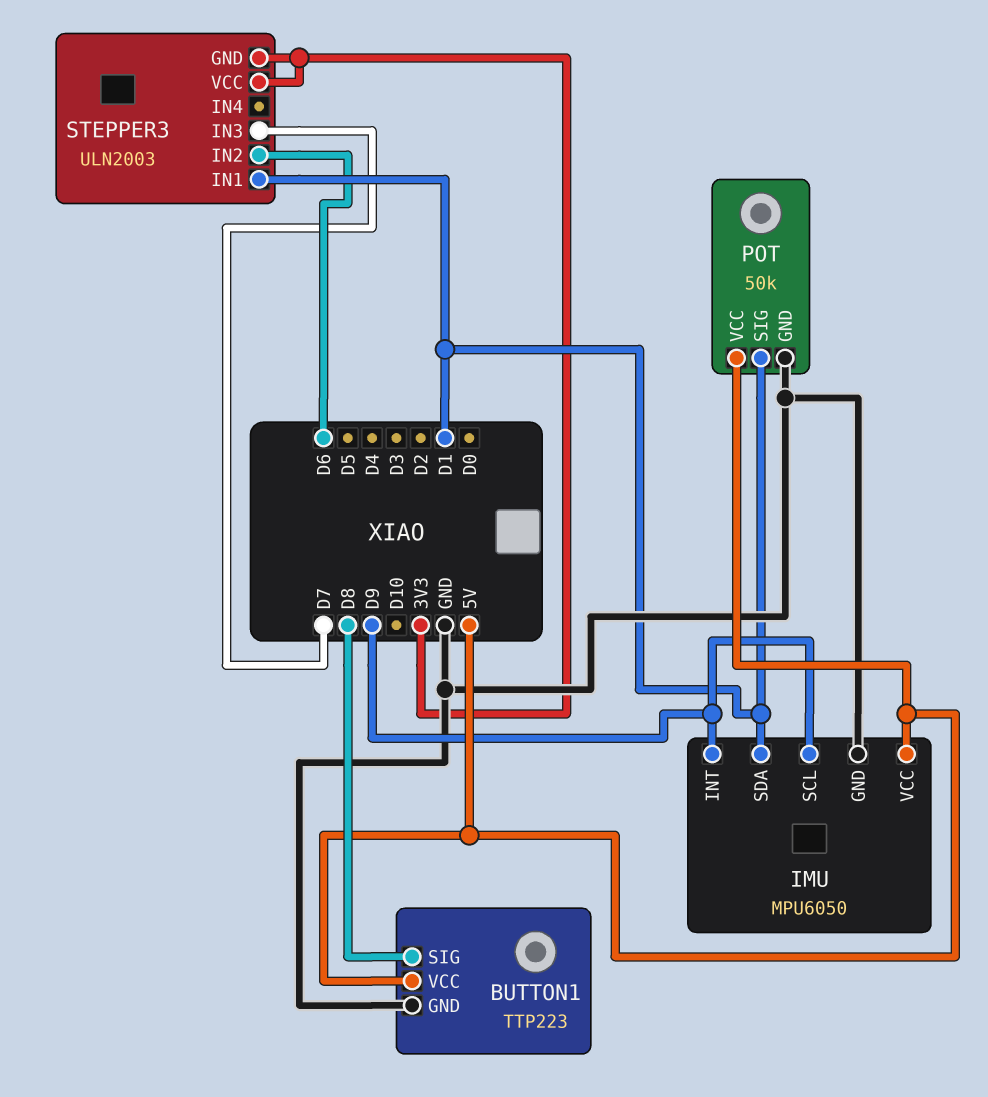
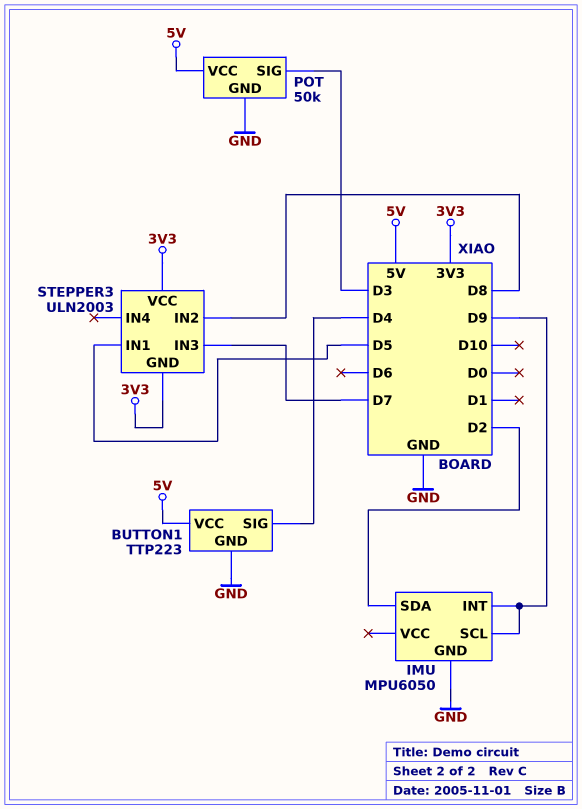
BUTTON1 pin SIG: D8 -> D4
IMU pin SDA: D1 -> D2
IMU pin VCC: 5V -> none
POT pin SIG: D1 -> D3
STEPPER3 pin IN1: D1 -> D5
STEPPER3 pin IN2: D6 -> D8

